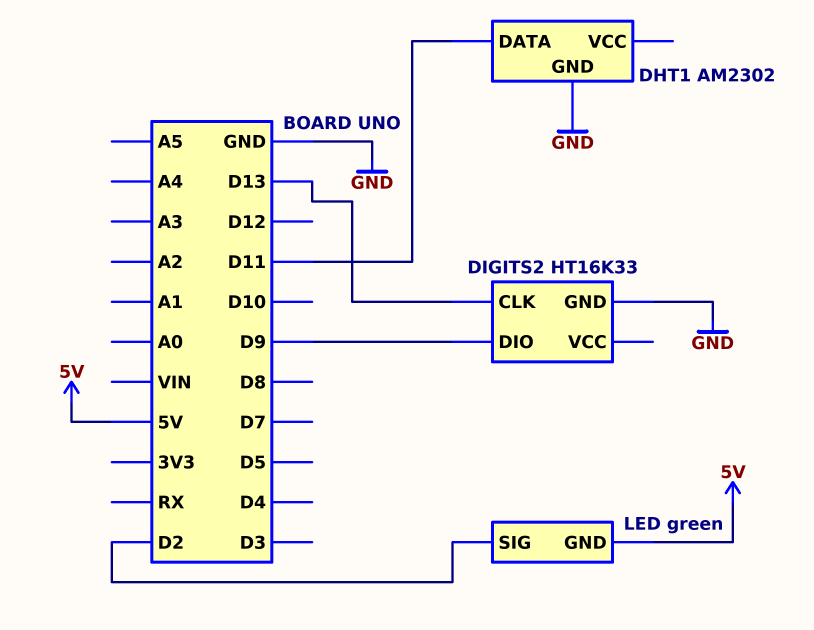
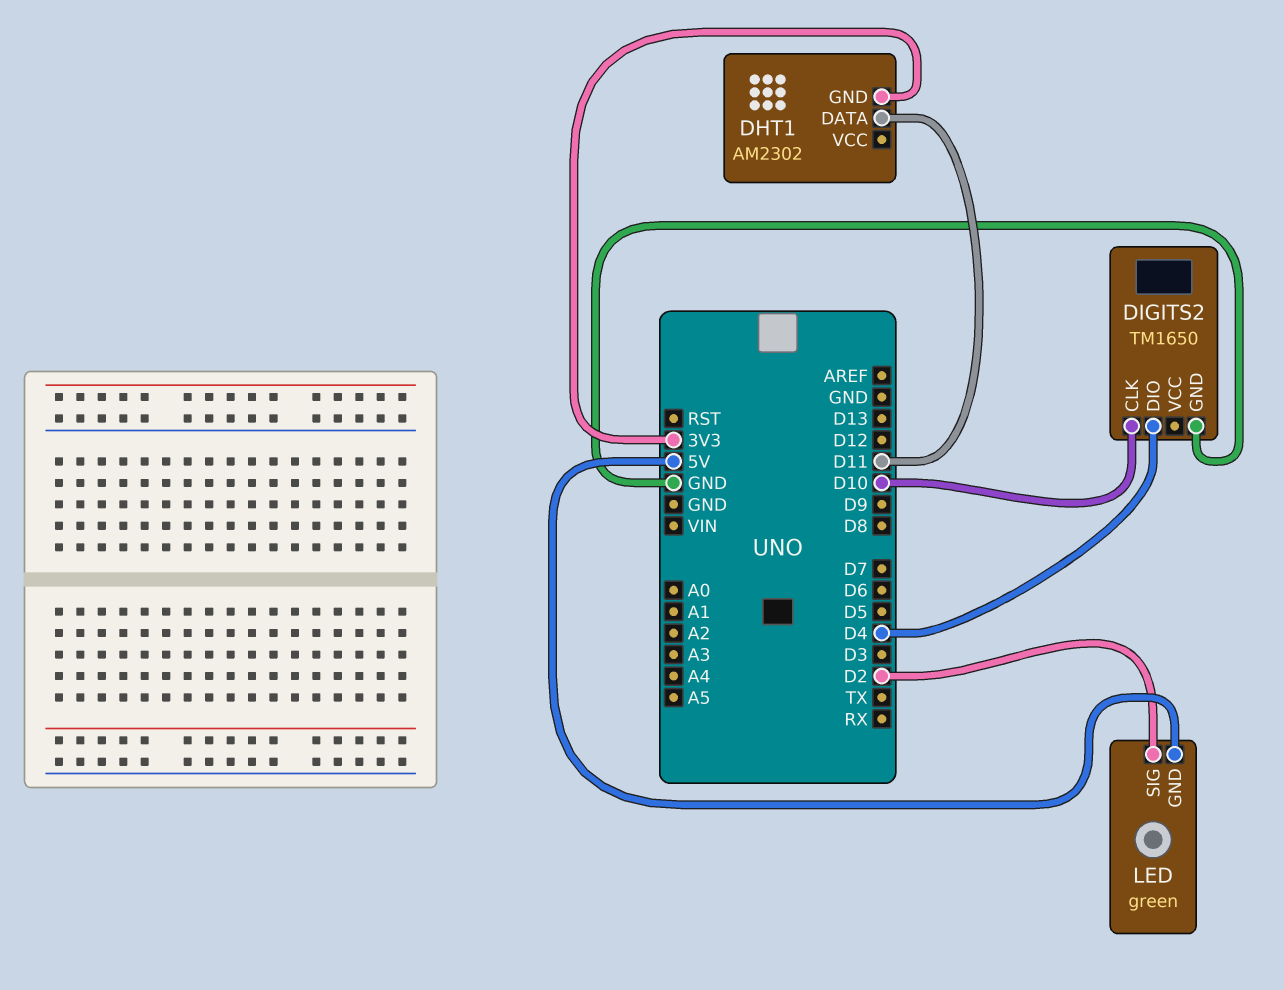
DHT1 pin GND: GND -> 3V3
DIGITS2: HT16K33 -> TM1650
DIGITS2 pin CLK: D13 -> D10
DIGITS2 pin DIO: D9 -> D4

